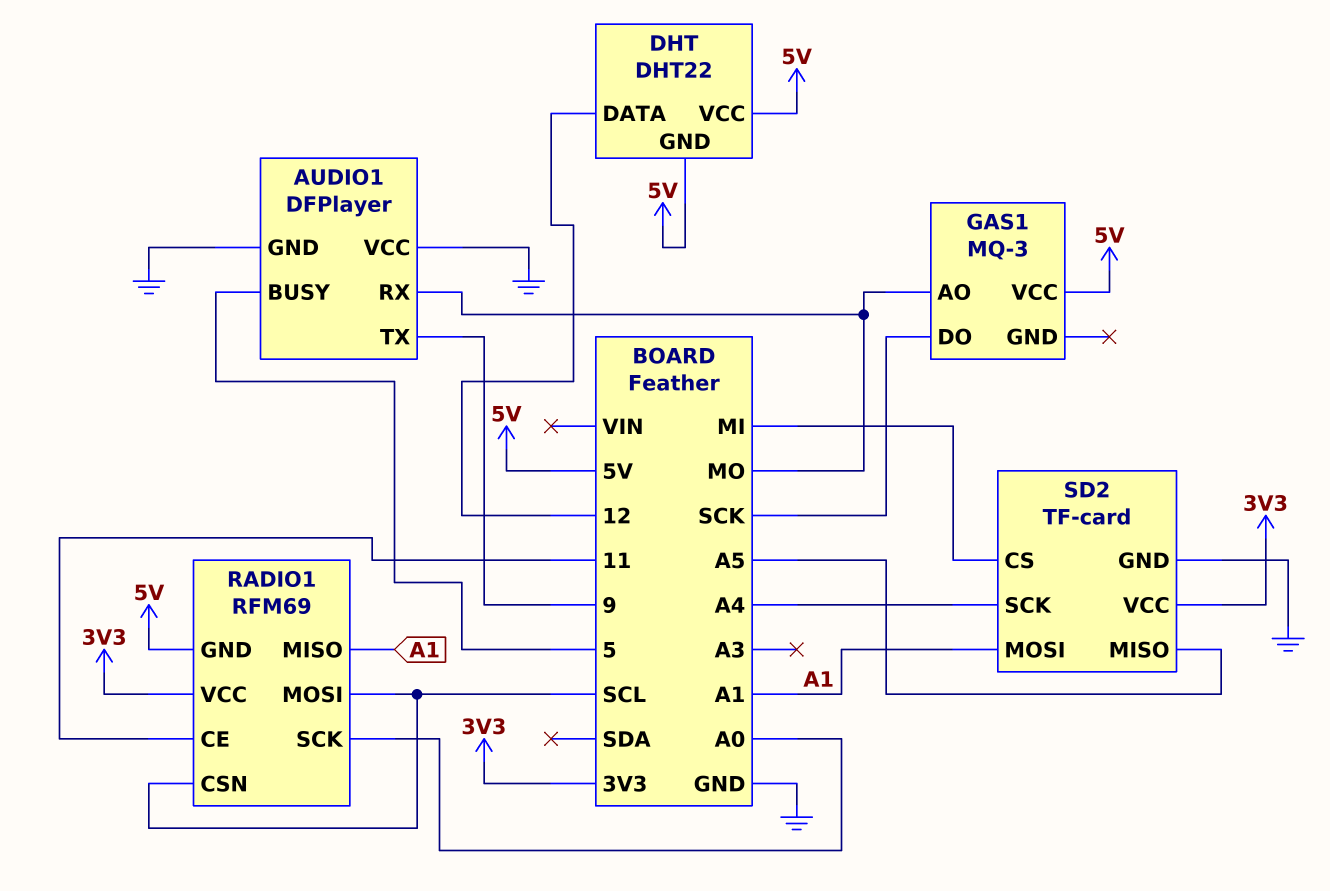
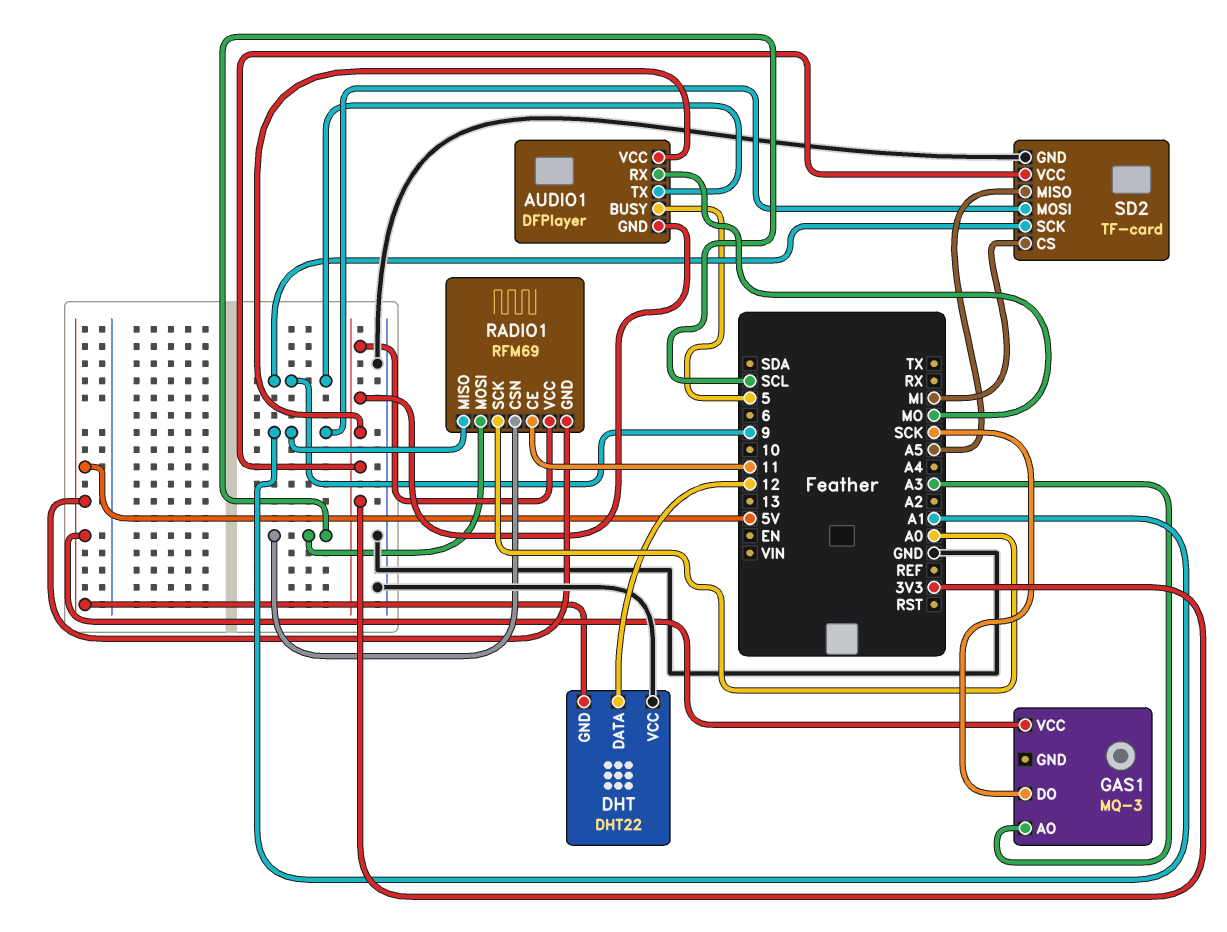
AUDIO1 pin GND: GND -> 3V3
AUDIO1 pin VCC: GND -> 3V3
DHT pin VCC: 5V -> GND
GAS1 pin AO: MO -> A3
SD2 pin SCK: A4 -> 9

